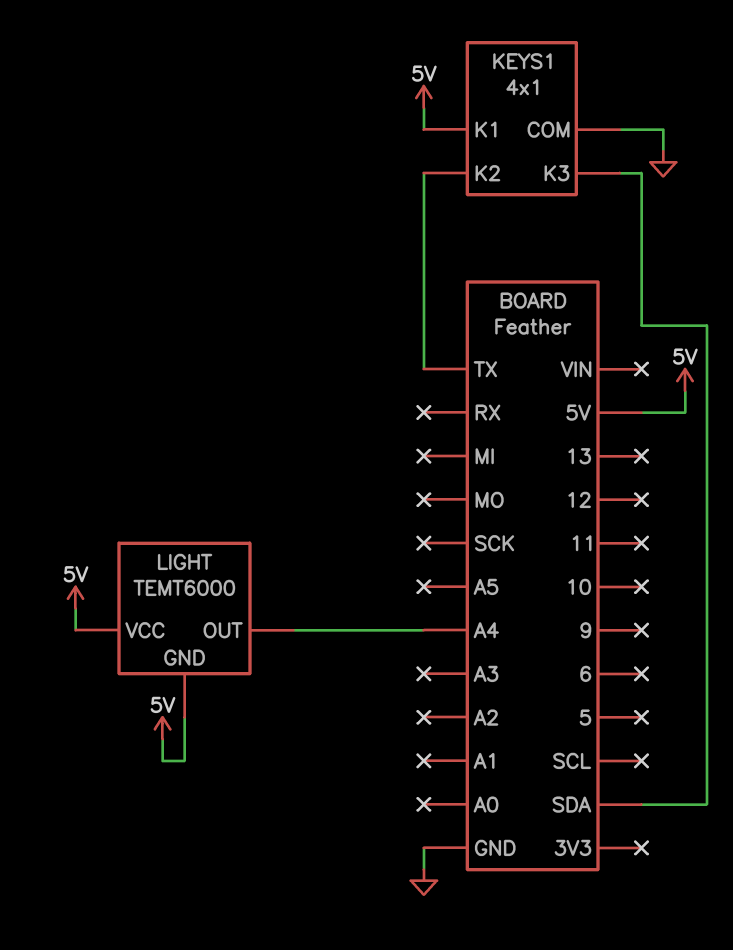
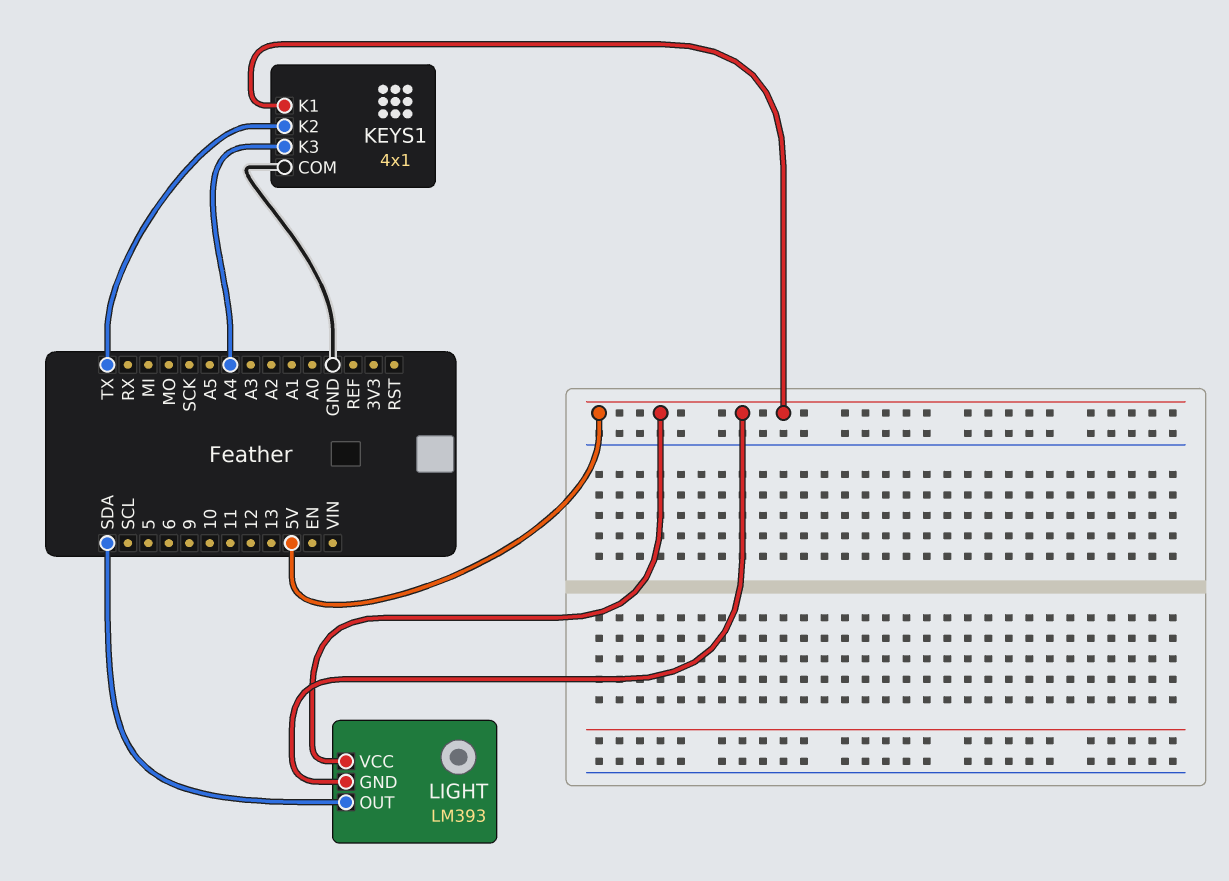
KEYS1 pin K3: SDA -> A4
LIGHT: TEMT6000 -> LM393
LIGHT pin OUT: A4 -> SDA

